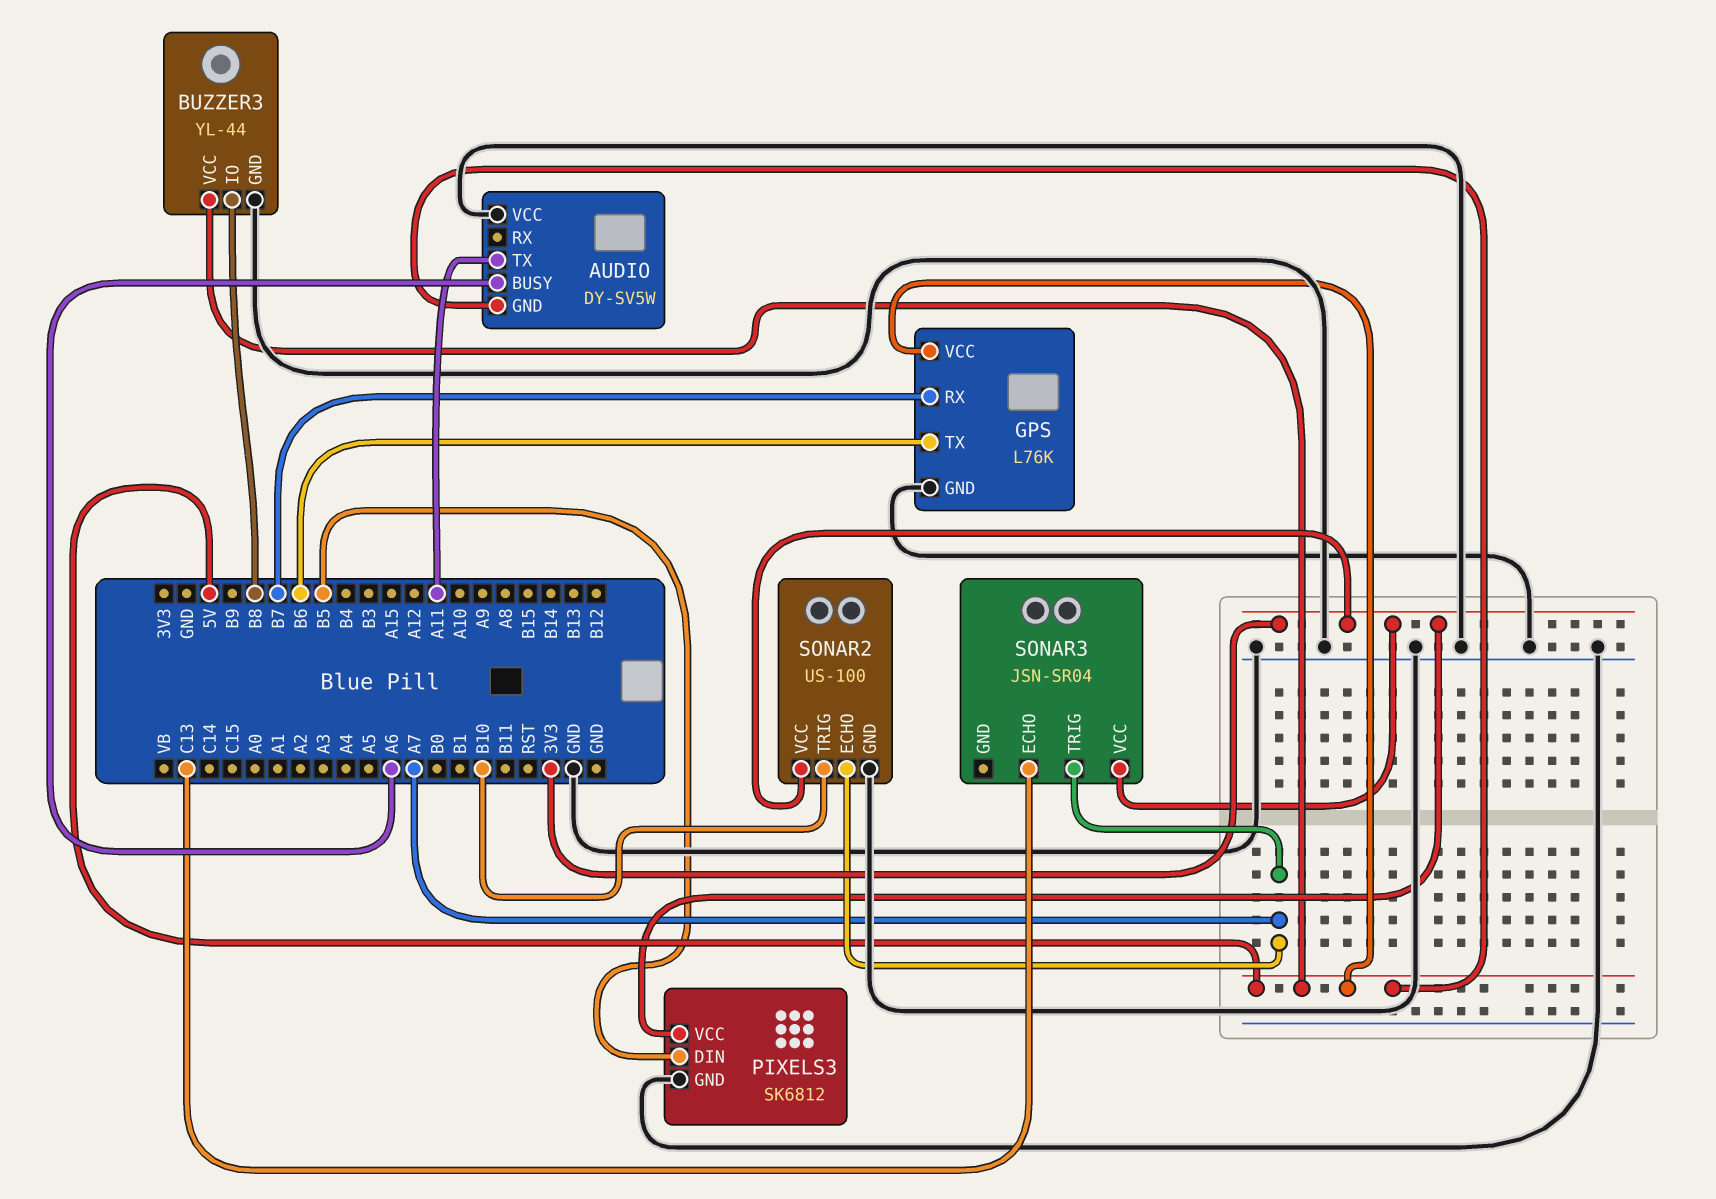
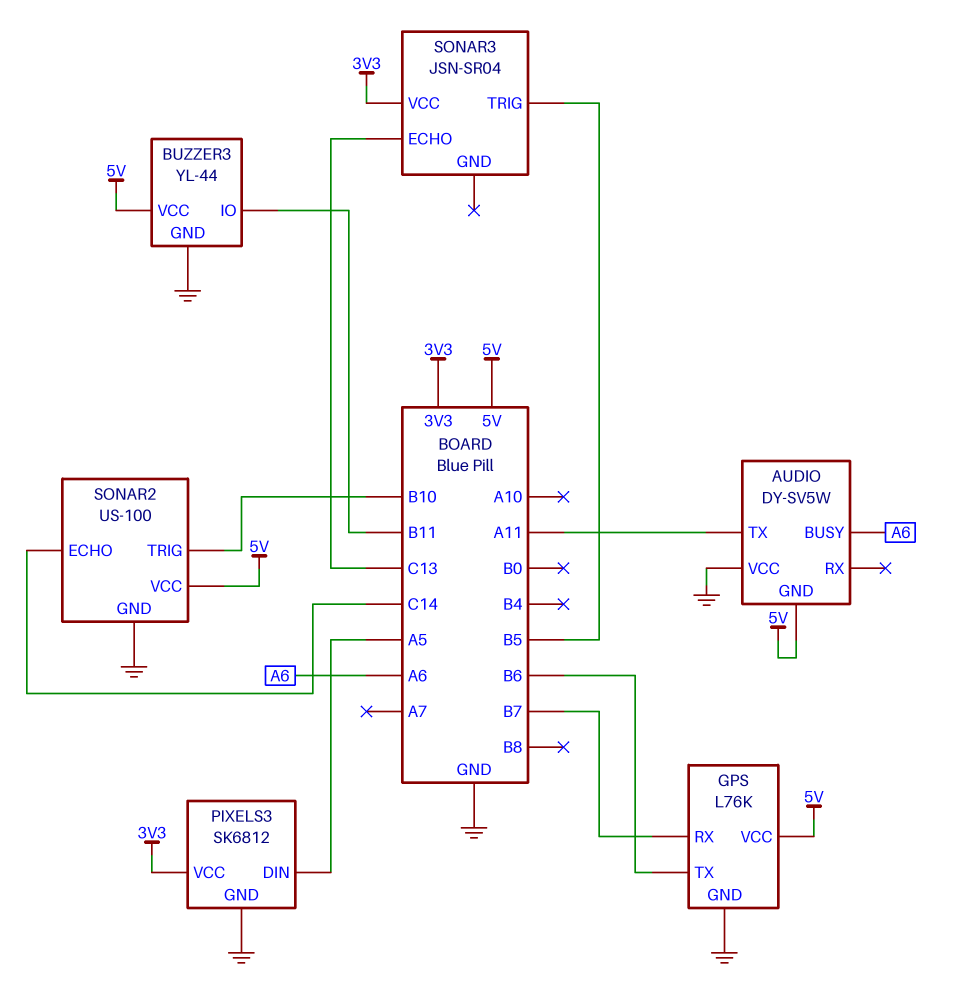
BUZZER3 pin IO: B8 -> B11
PIXELS3 pin DIN: B5 -> A5
SONAR2 pin ECHO: A7 -> C14
SONAR2 pin VCC: 3V3 -> 5V
SONAR3 pin TRIG: A7 -> B5

